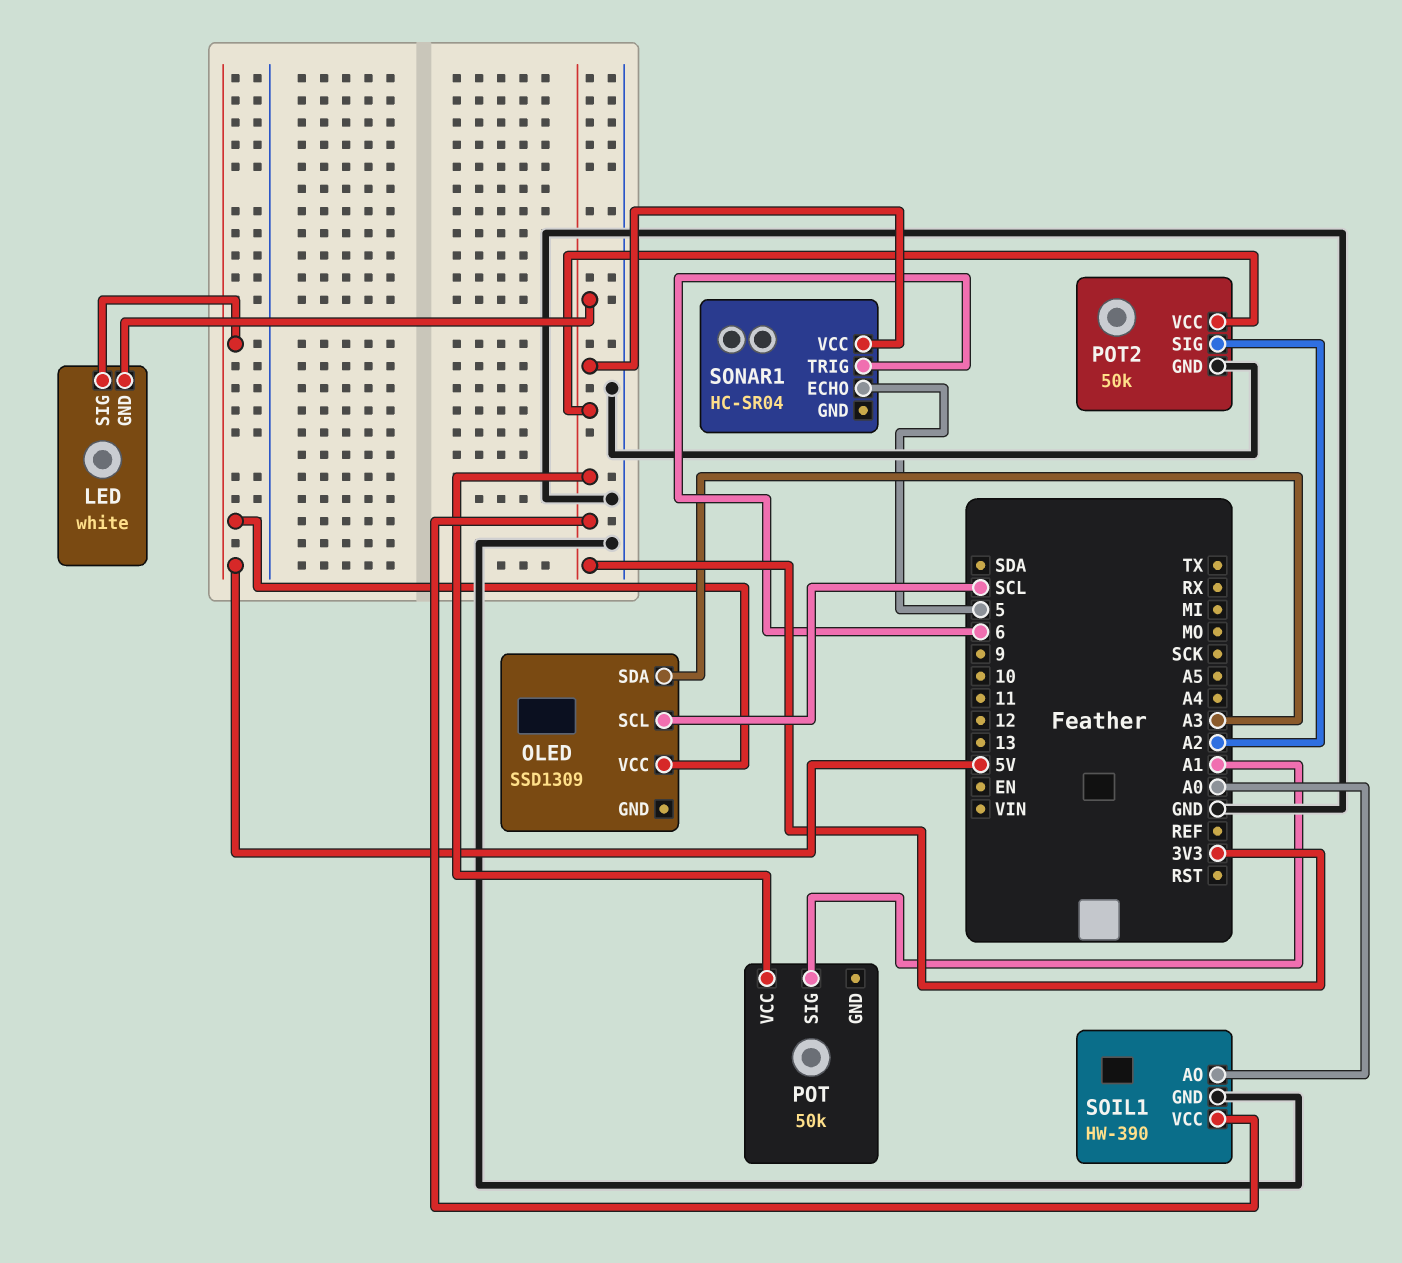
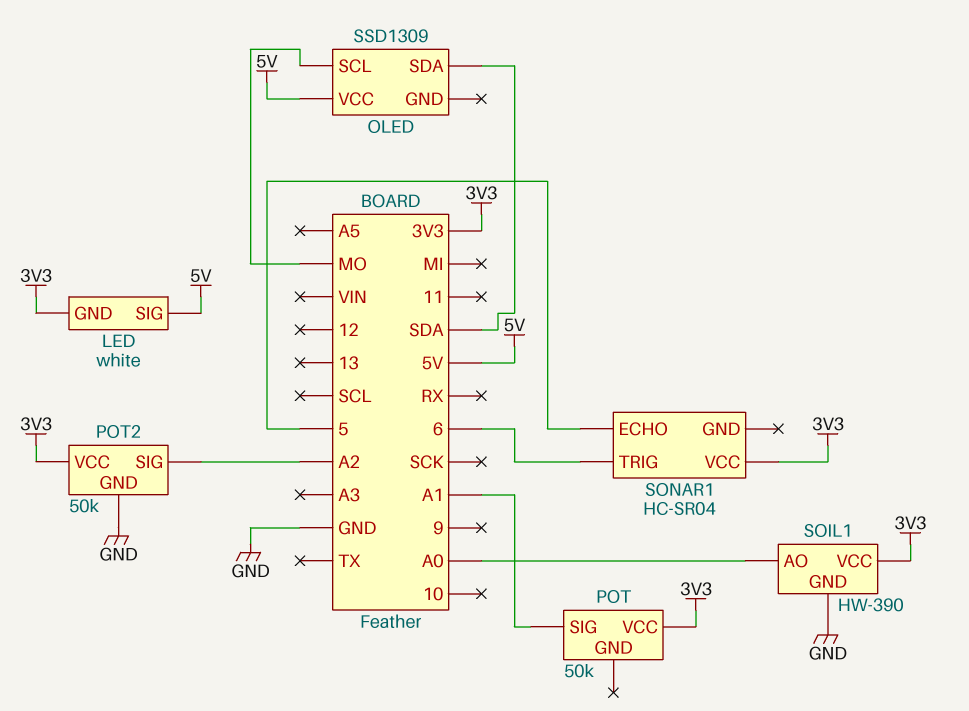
OLED pin SCL: SCL -> MO
OLED pin SDA: A3 -> SDA

